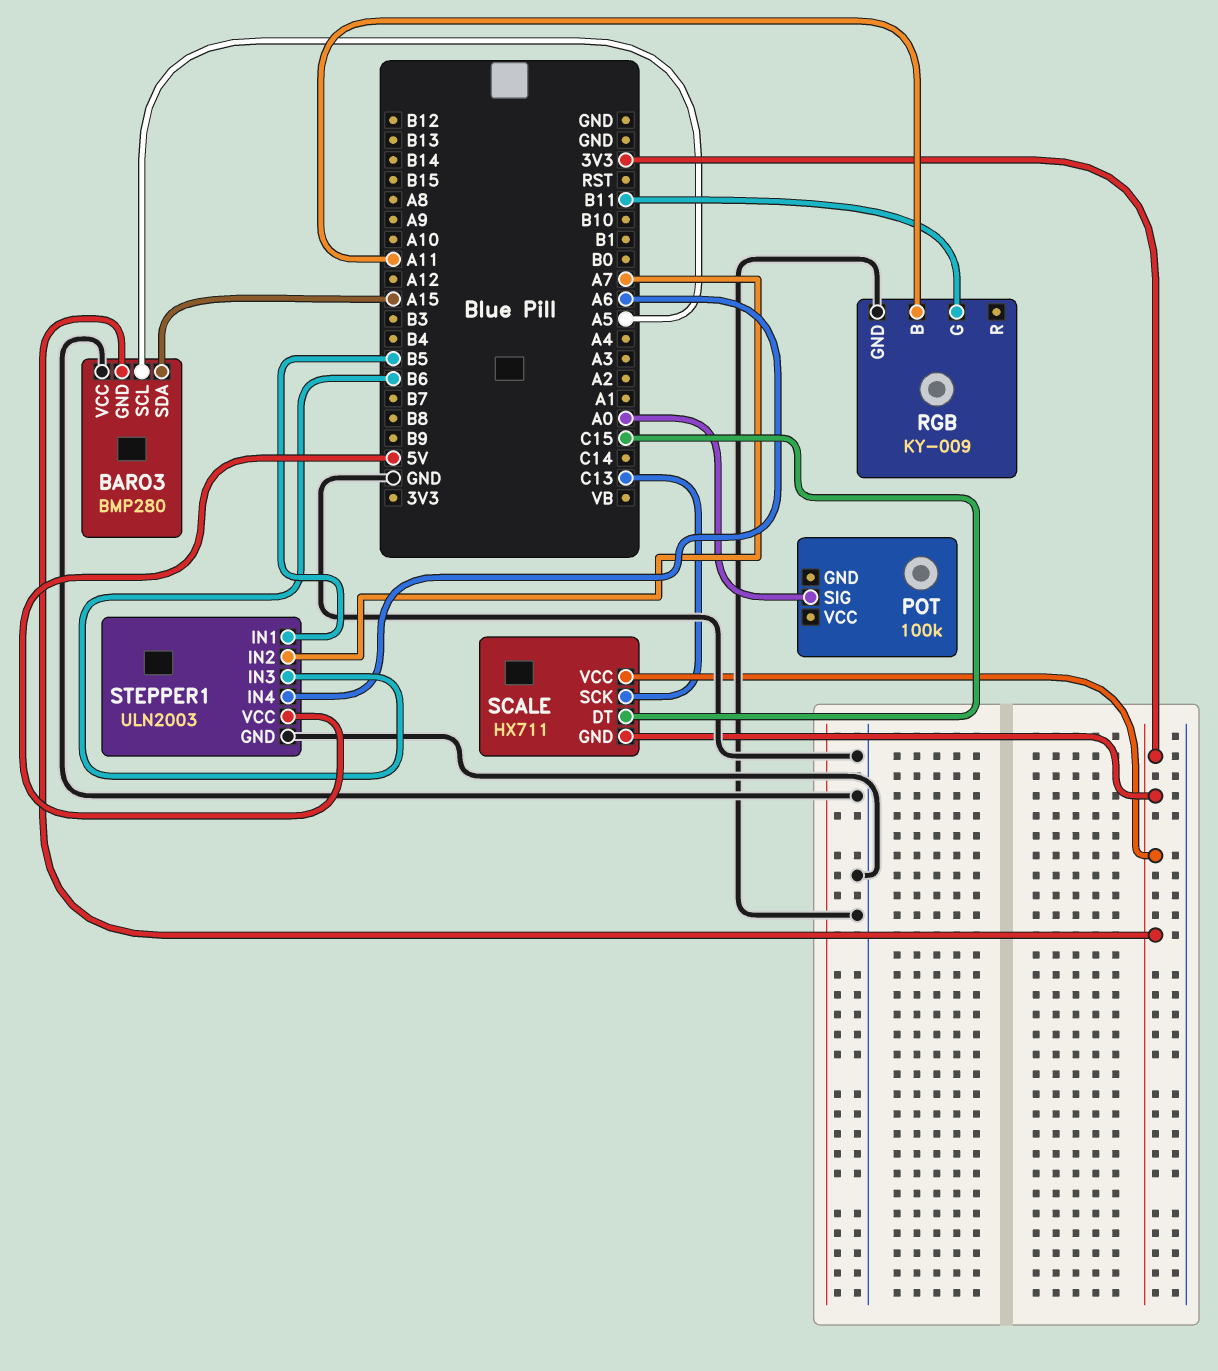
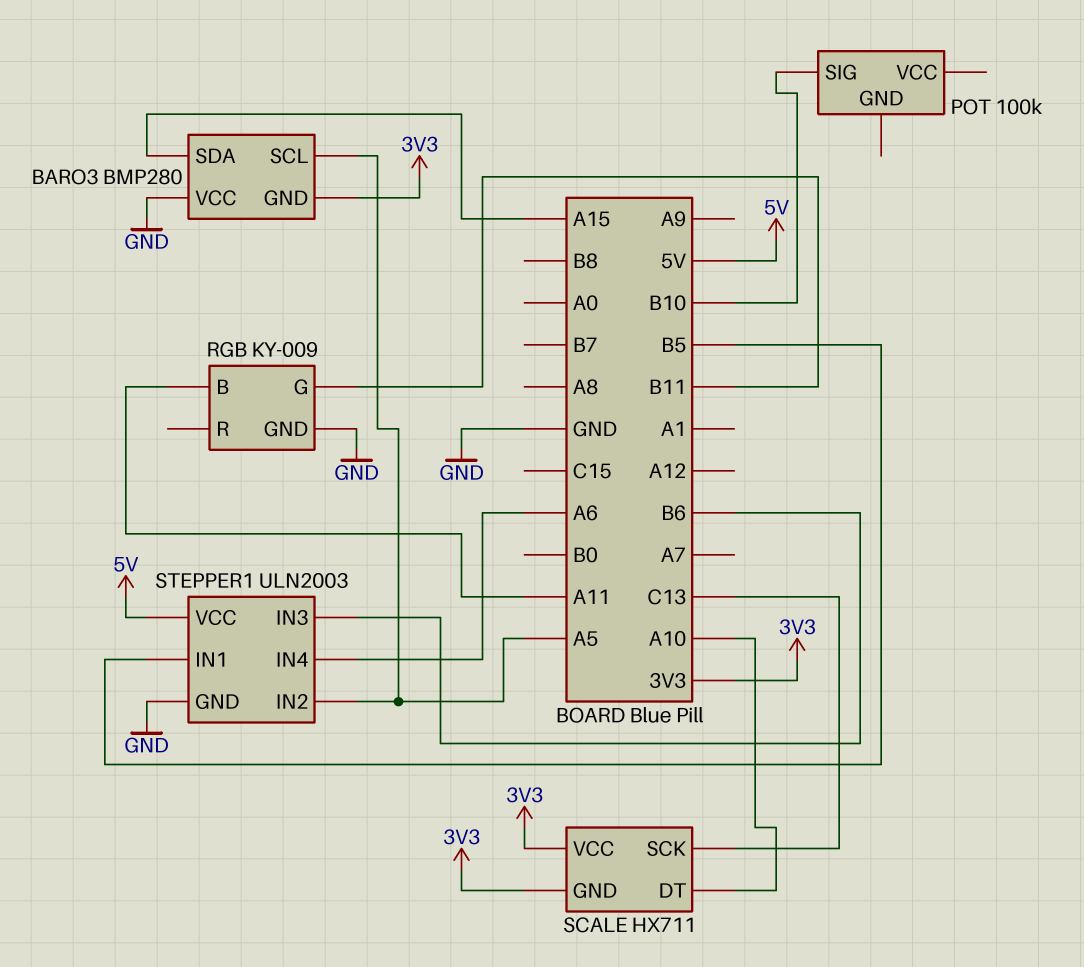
POT pin SIG: A0 -> B10
SCALE pin DT: C15 -> A10
STEPPER1 pin IN2: A7 -> A5

